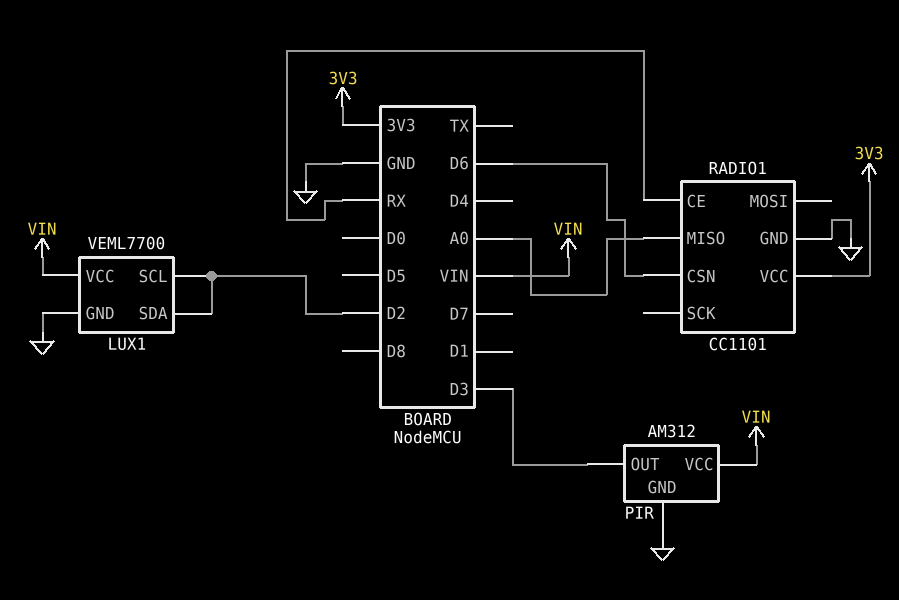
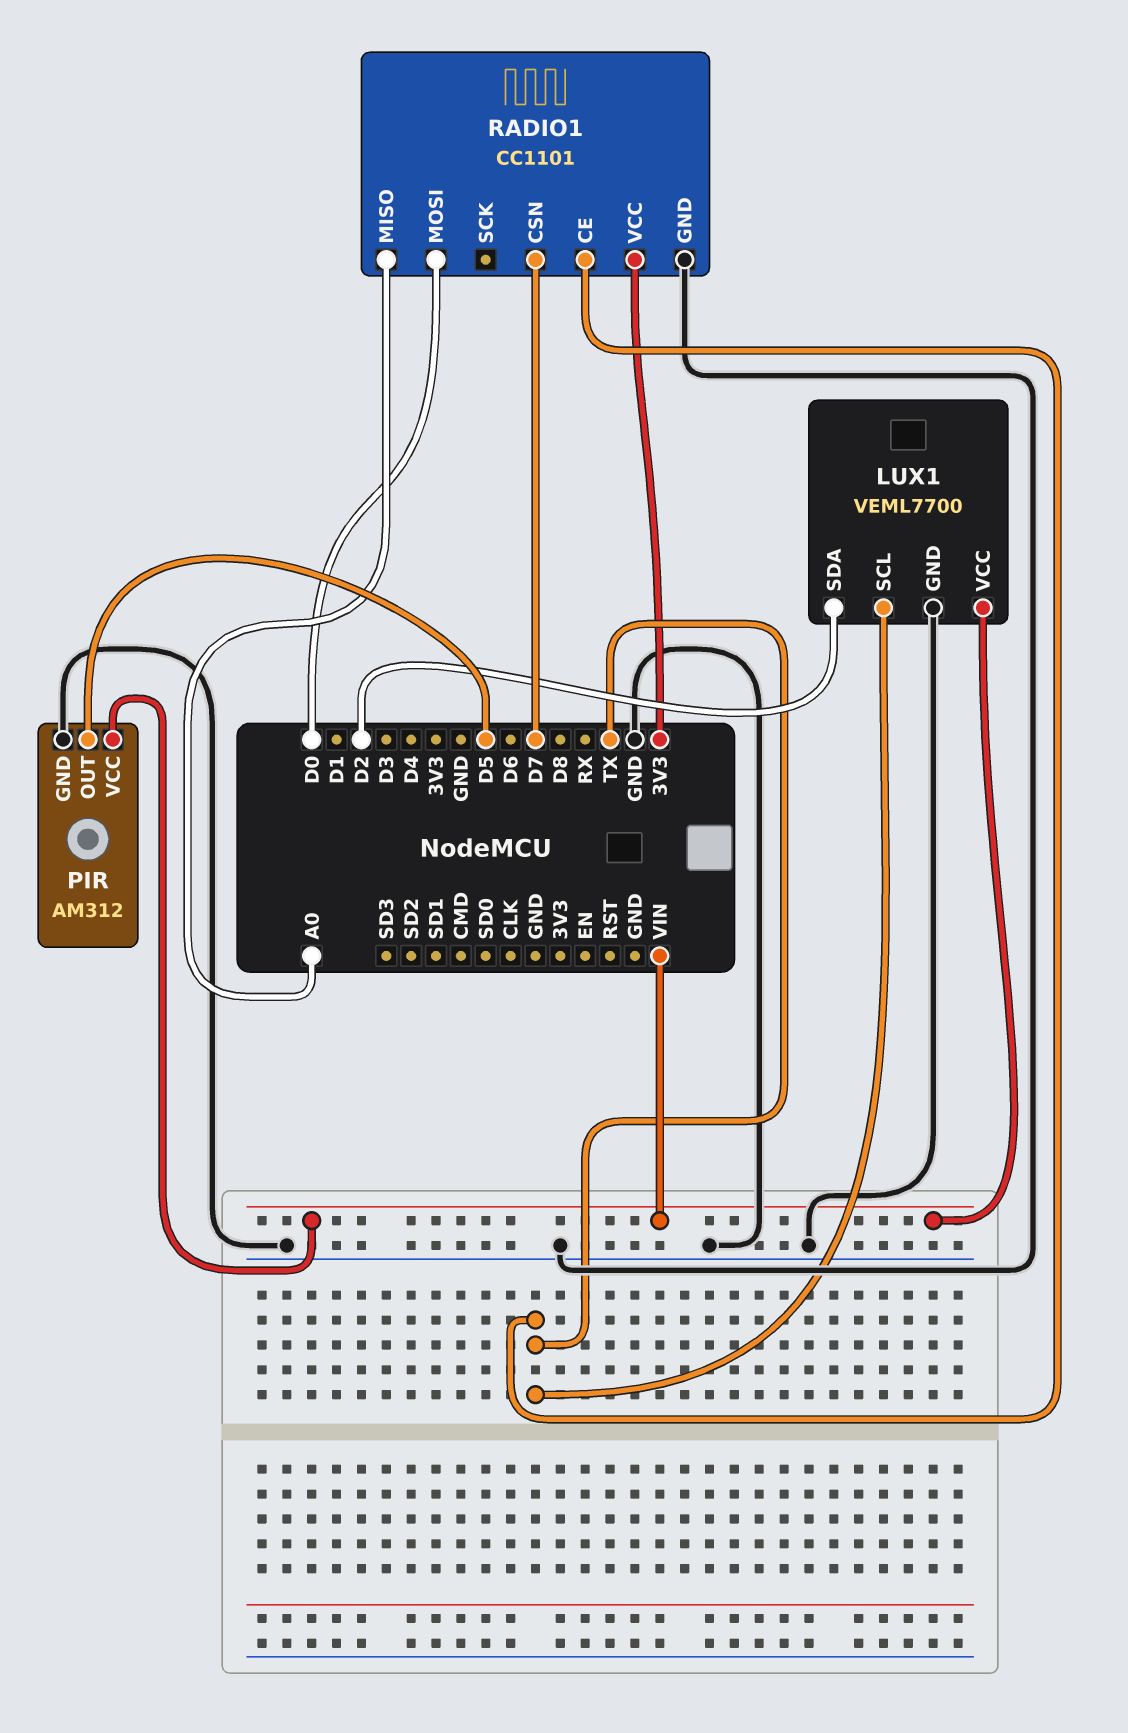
LUX1 pin SCL: D2 -> TX
PIR pin OUT: D3 -> D5
RADIO1 pin CE: RX -> TX
RADIO1 pin CSN: D6 -> D7
RADIO1 pin MOSI: none -> D0

